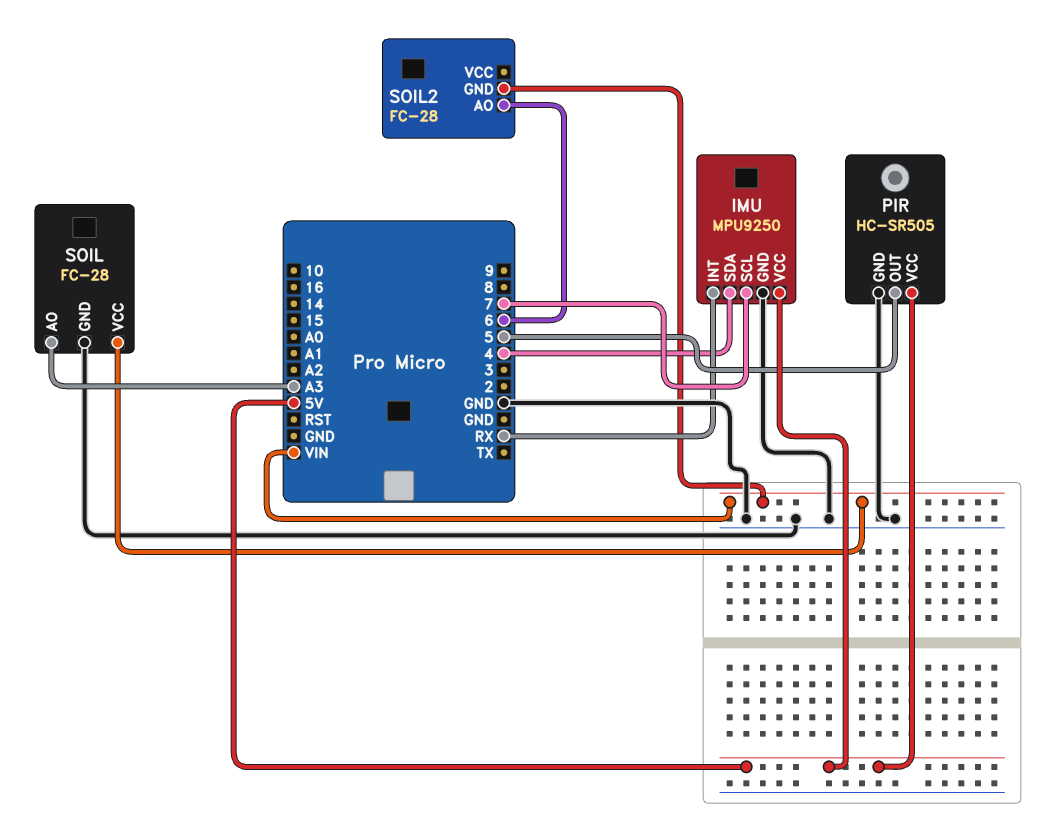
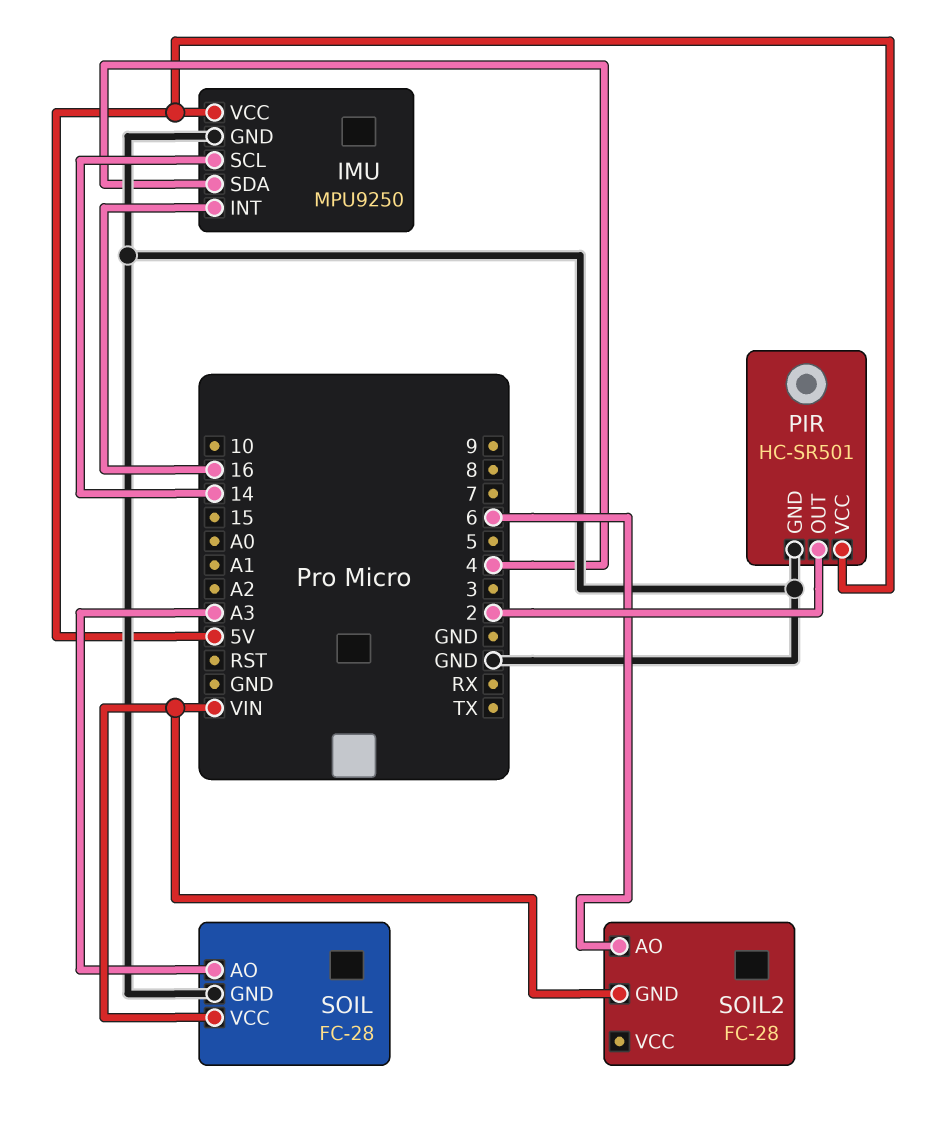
IMU pin INT: RX -> 16
IMU pin SCL: 7 -> 14
PIR: HC-SR505 -> HC-SR501
PIR pin OUT: 5 -> 2

